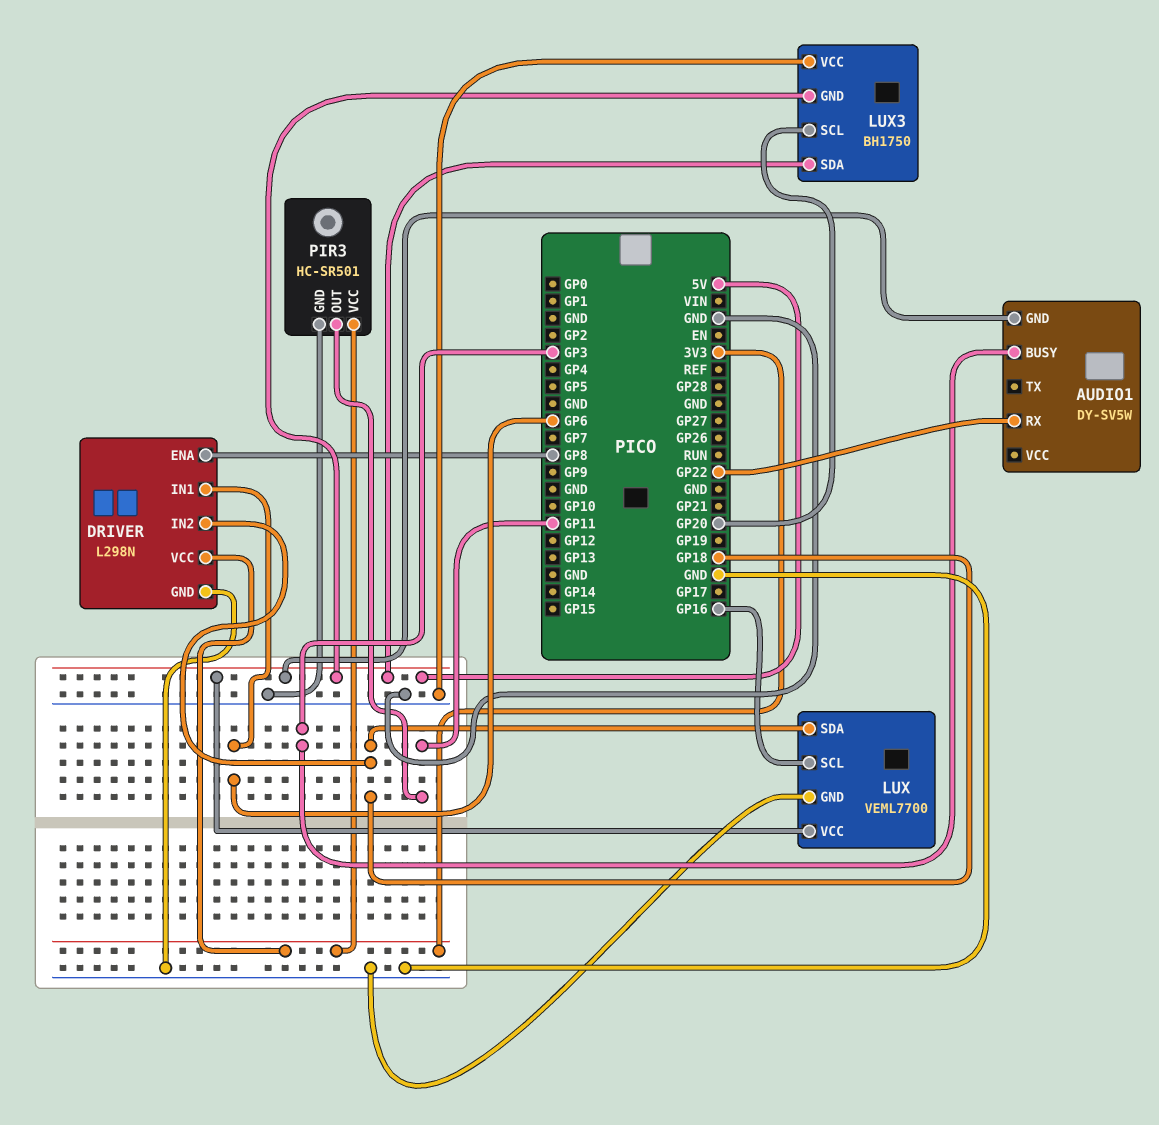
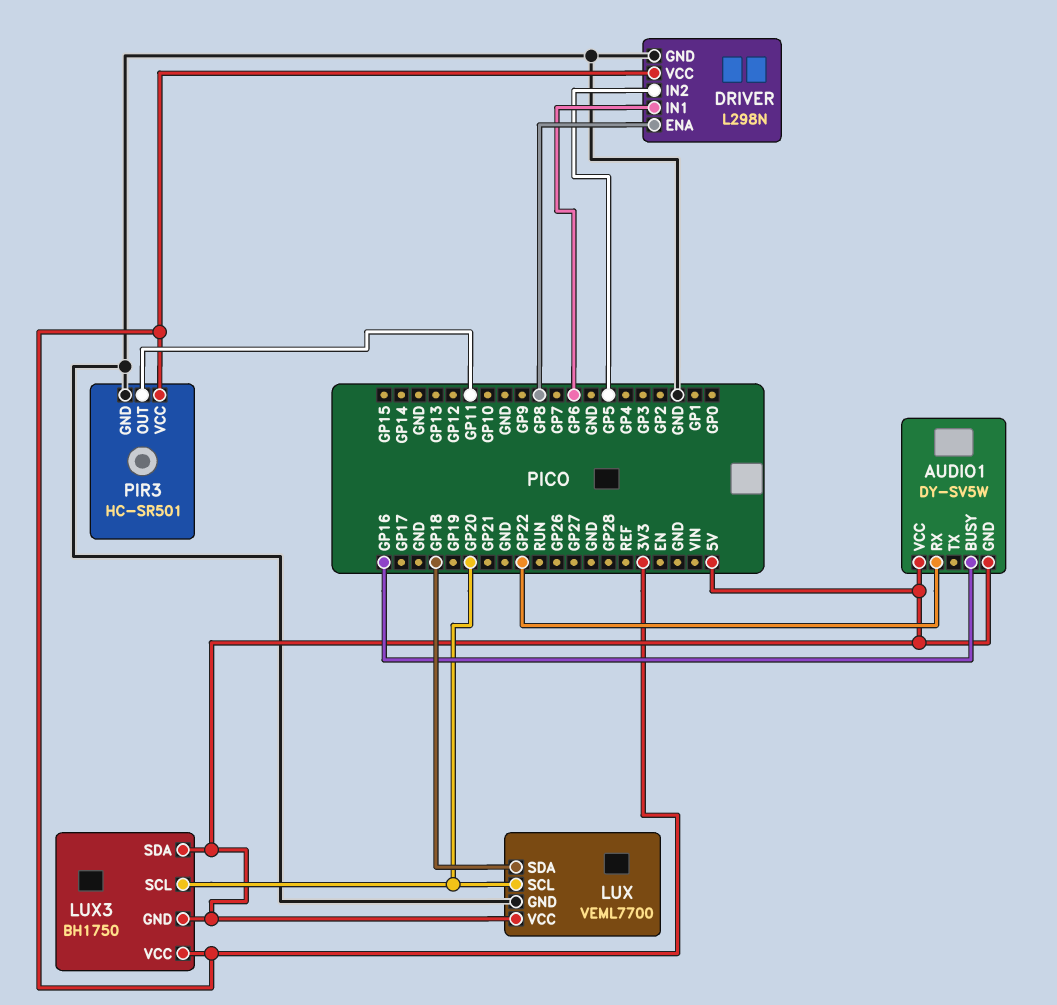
AUDIO1 pin BUSY: GP3 -> GP16
AUDIO1 pin VCC: none -> 5V
DRIVER pin IN2: GP18 -> GP5
LUX pin SCL: GP16 -> GP20
LUX3 pin VCC: GND -> 3V3

